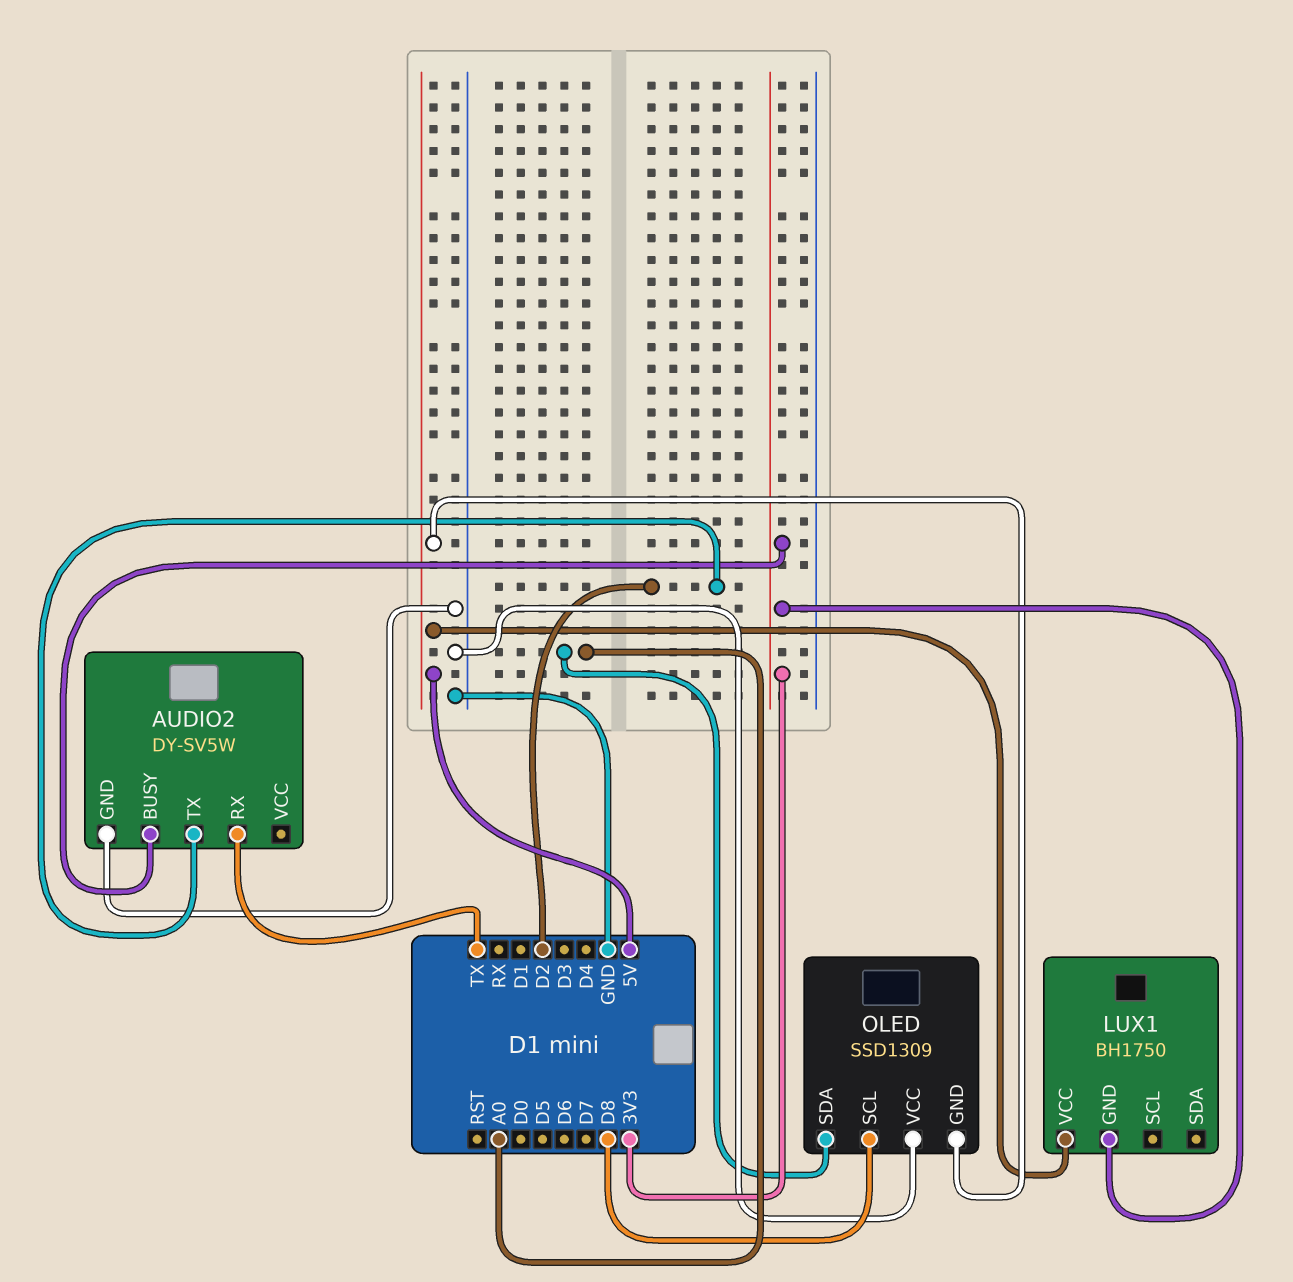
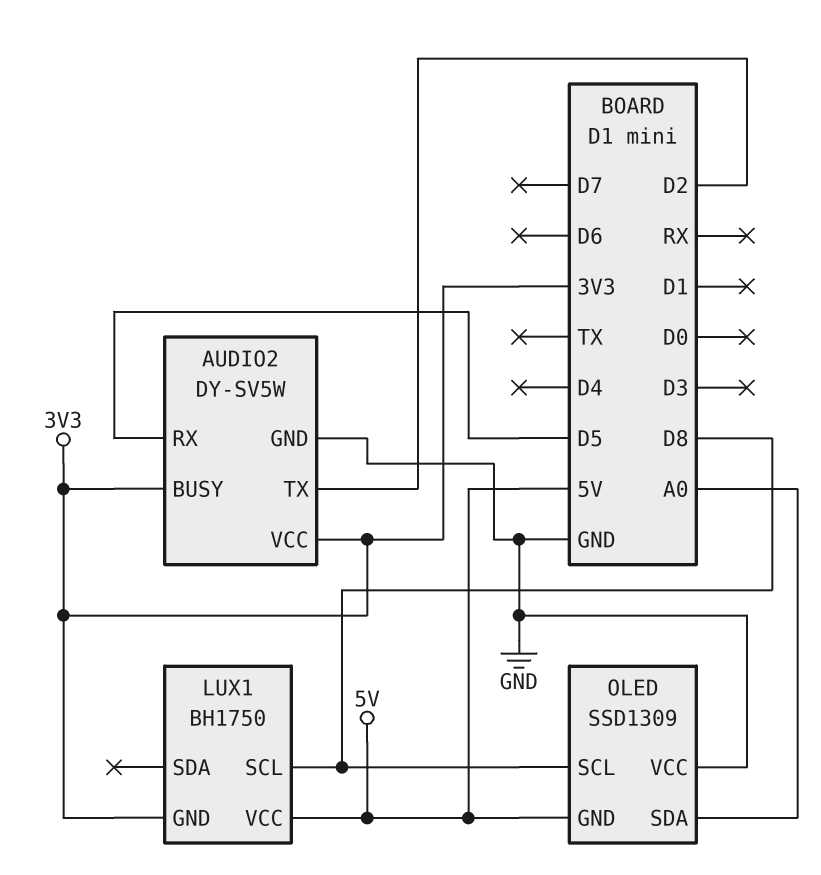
AUDIO2 pin RX: TX -> D5
AUDIO2 pin VCC: none -> 3V3
LUX1 pin SCL: none -> D8

